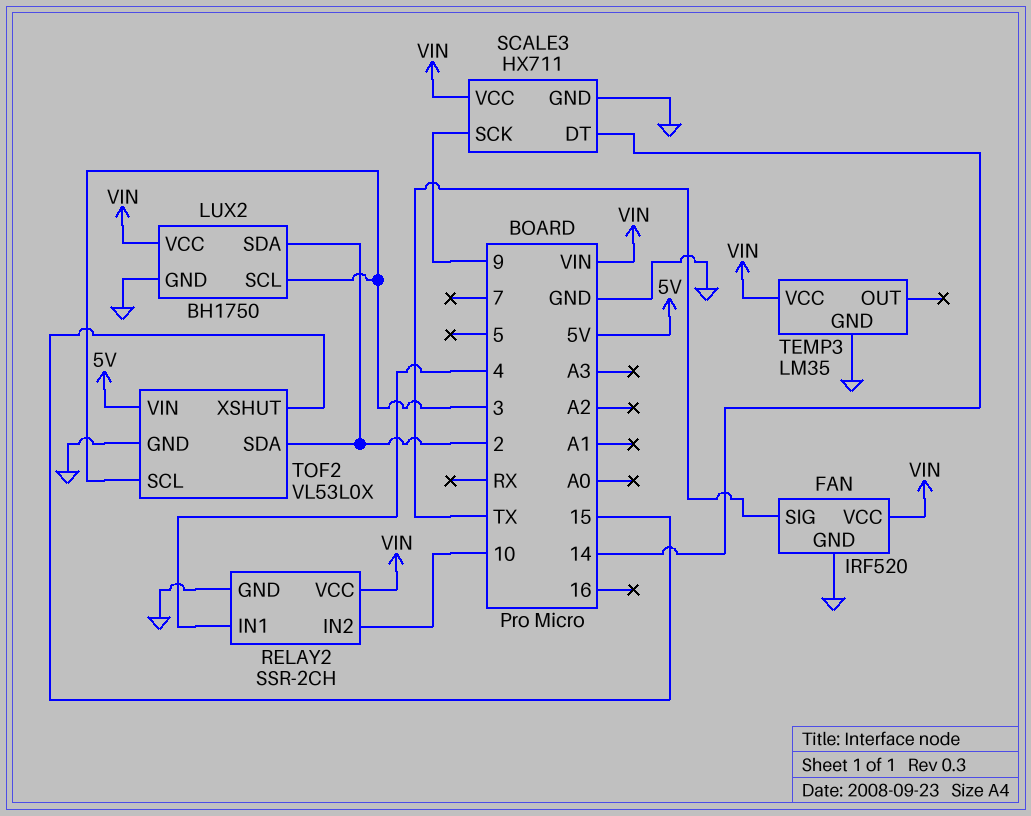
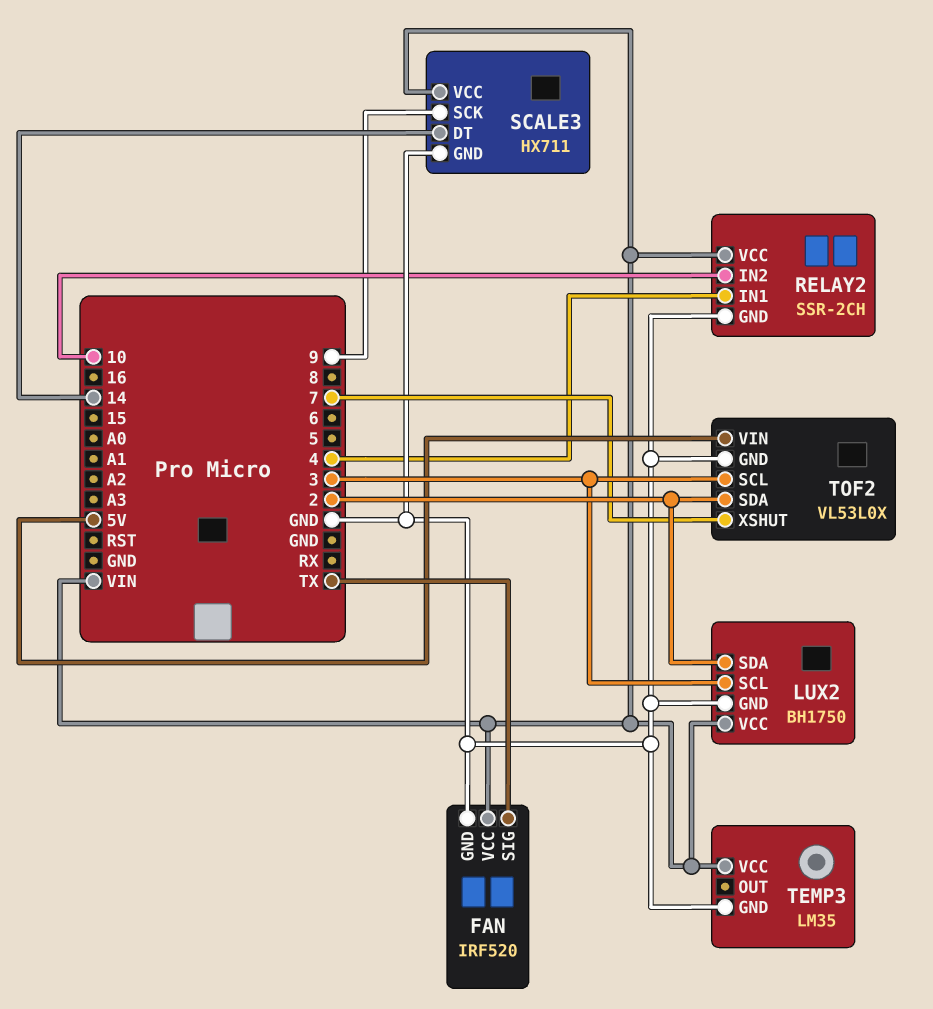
TOF2 pin XSHUT: 15 -> 7

